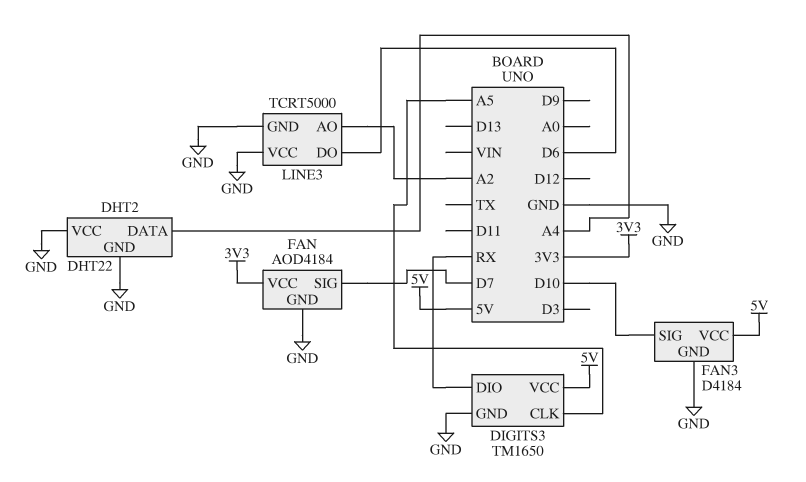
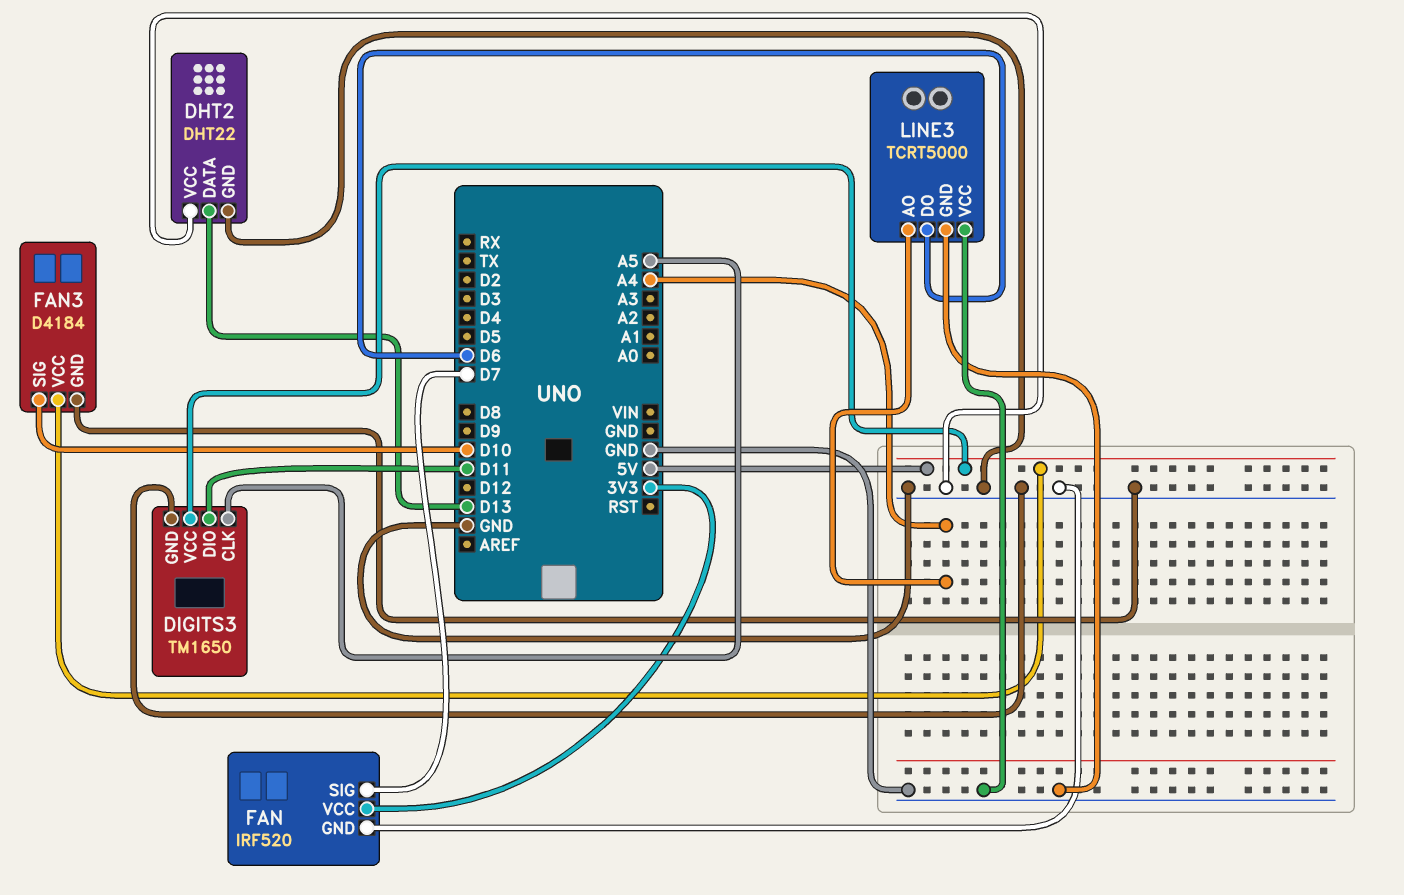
DHT2 pin DATA: A4 -> D13
DIGITS3 pin DIO: RX -> D11
FAN: AOD4184 -> IRF520
LINE3 pin AO: A2 -> A4

